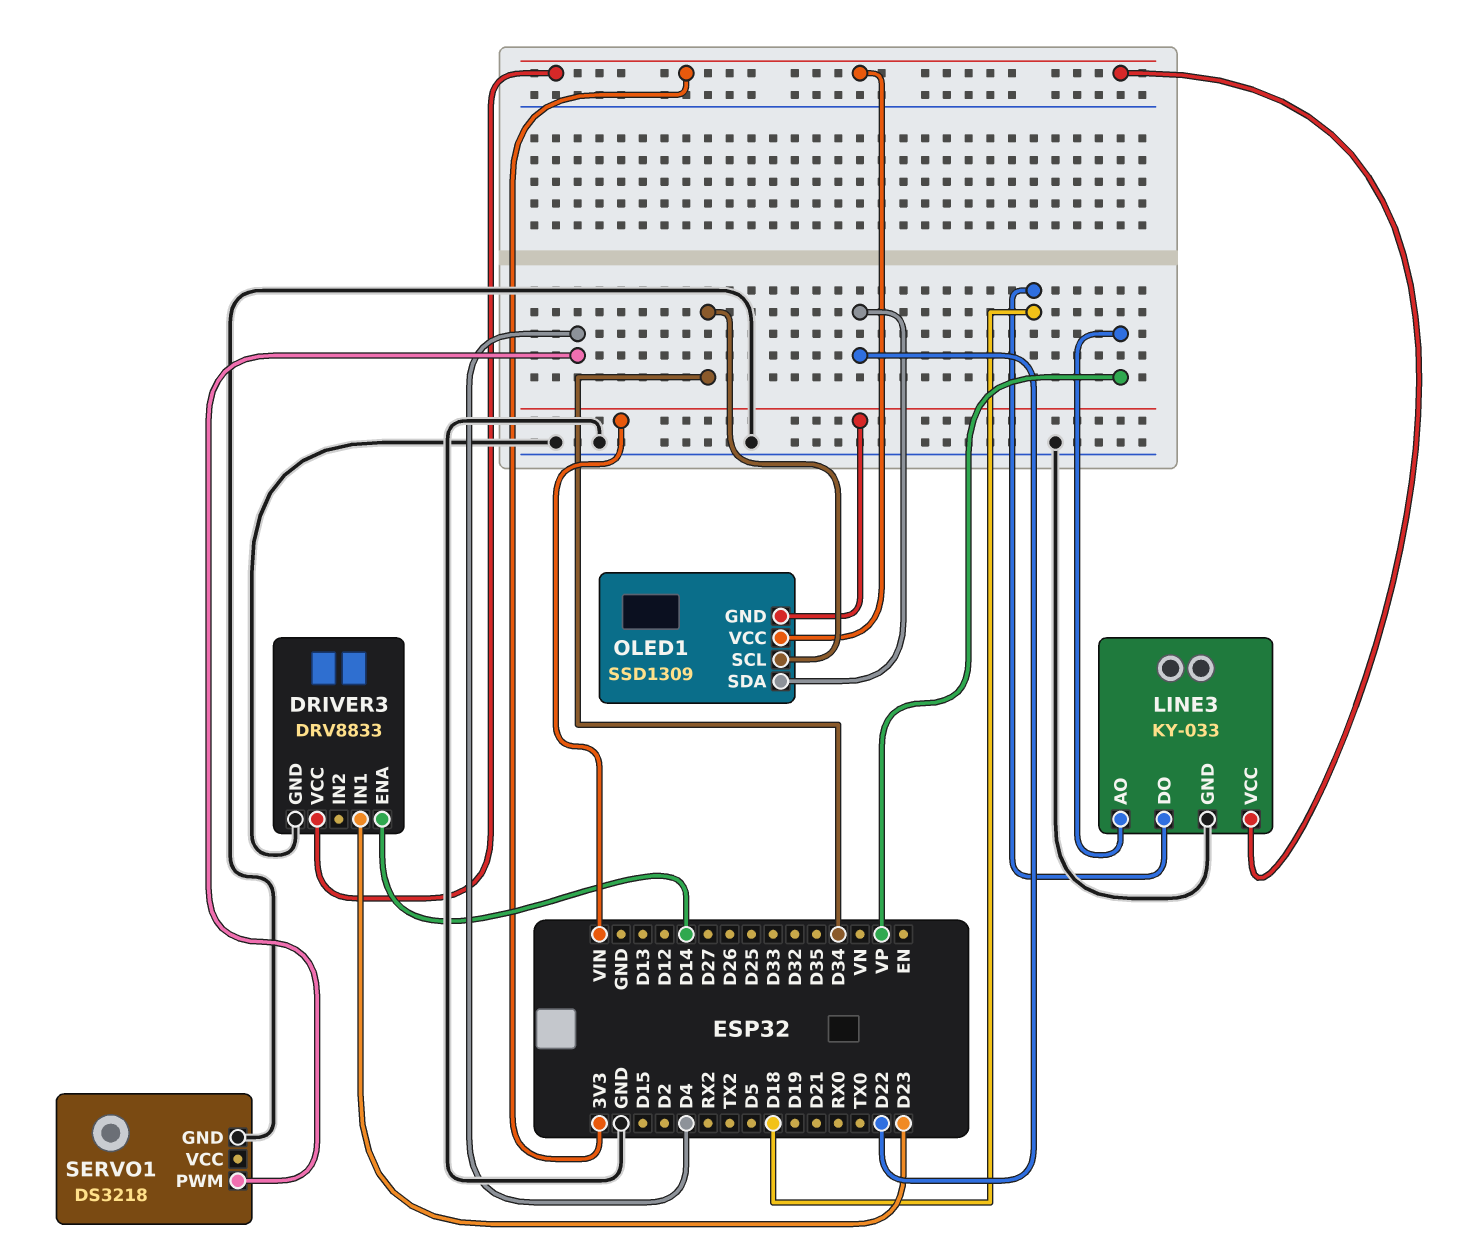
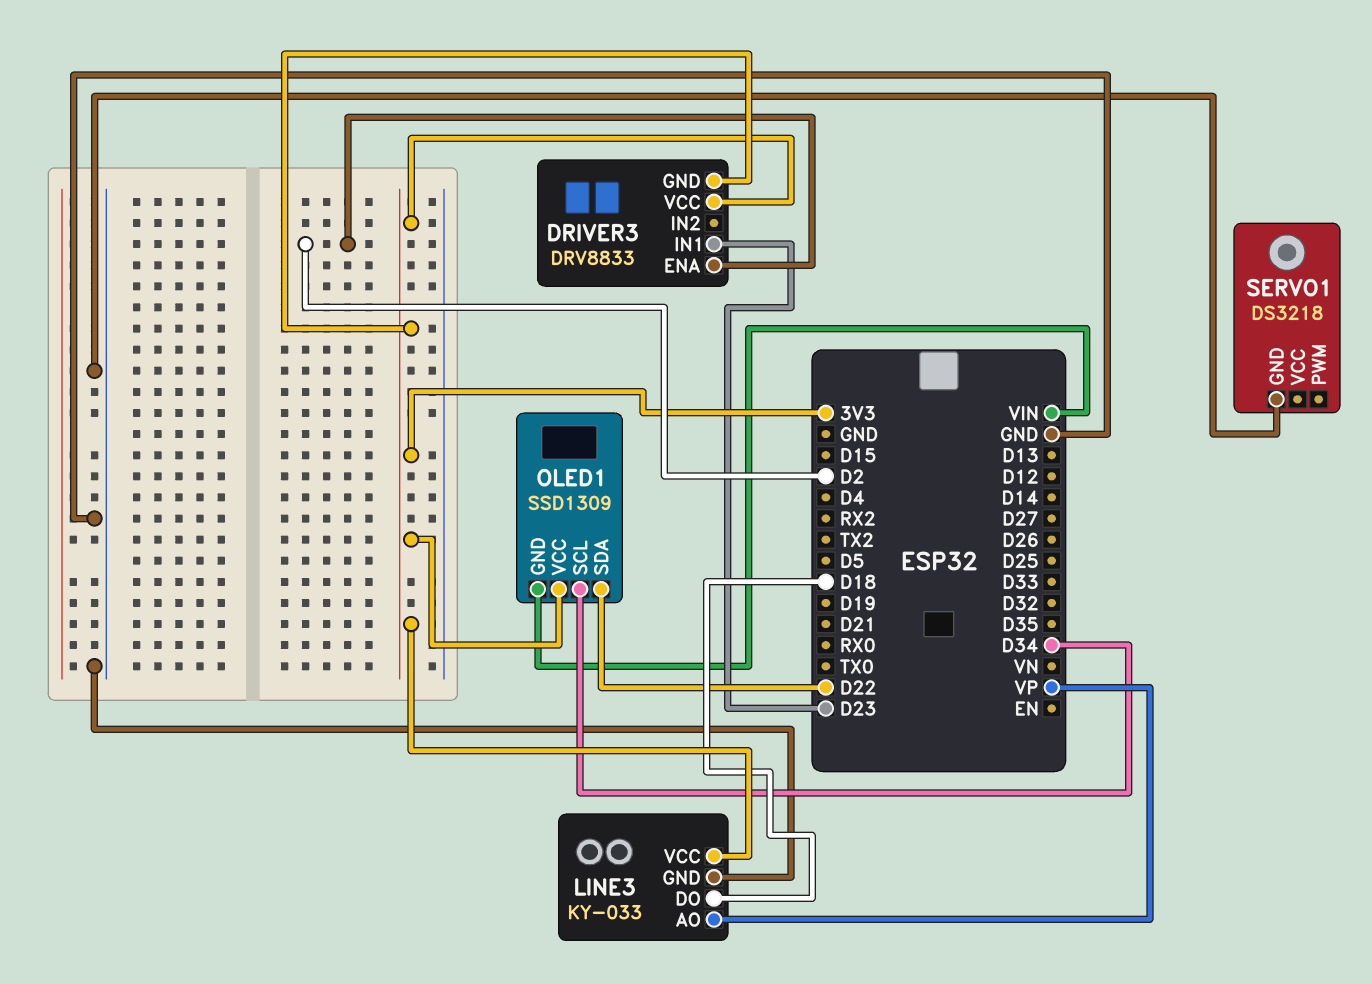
DRIVER3 pin ENA: D14 -> D2
DRIVER3 pin GND: GND -> 3V3
SERVO1 pin PWM: D4 -> none

